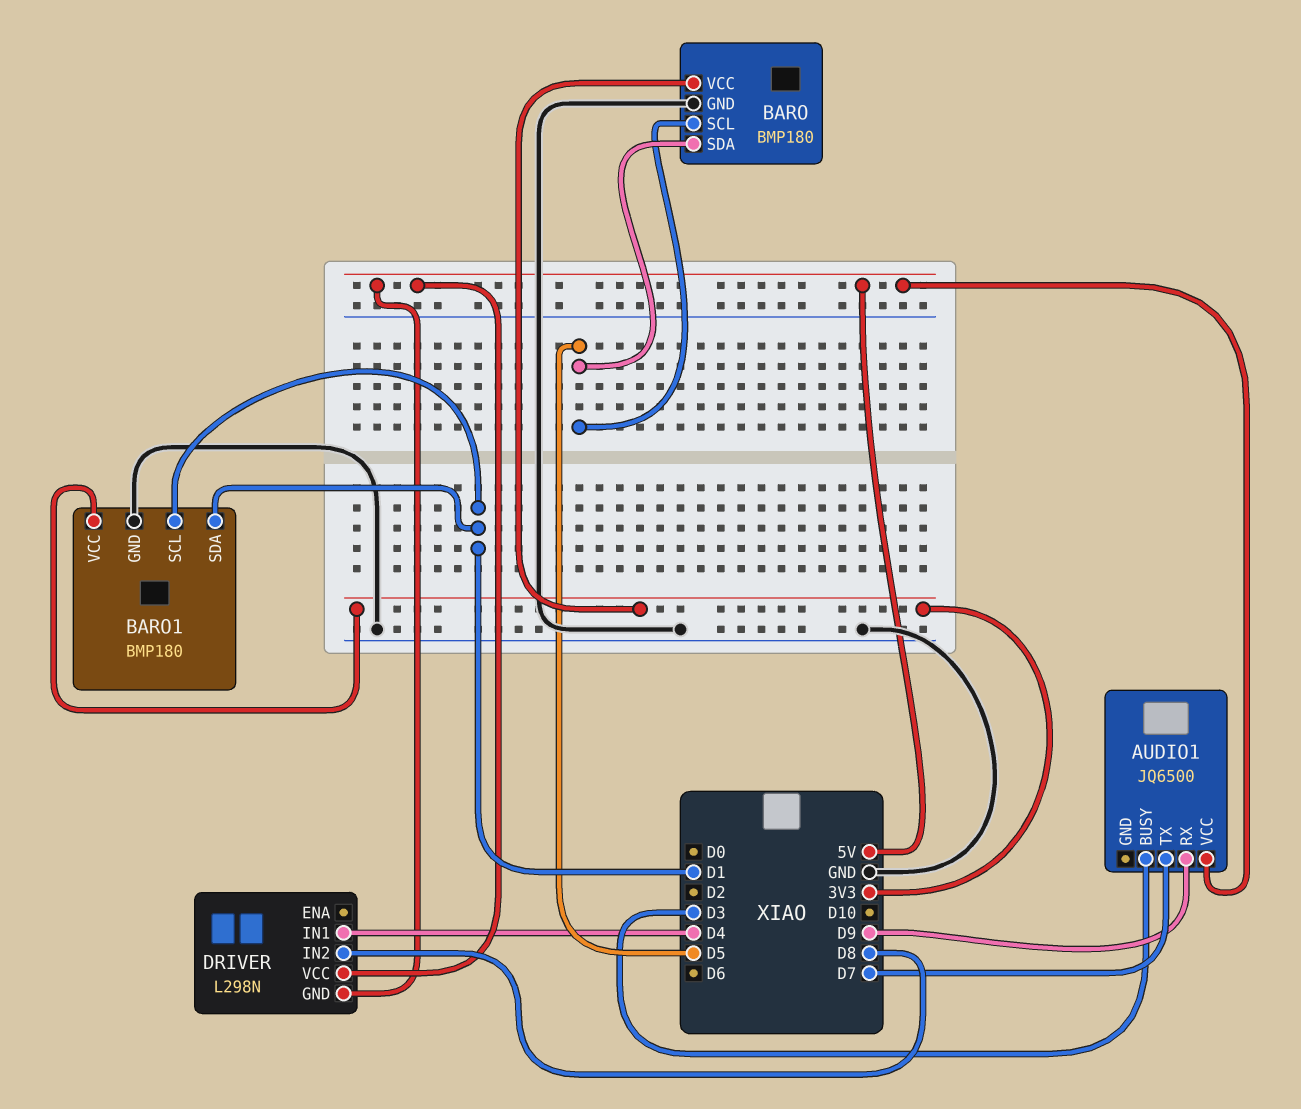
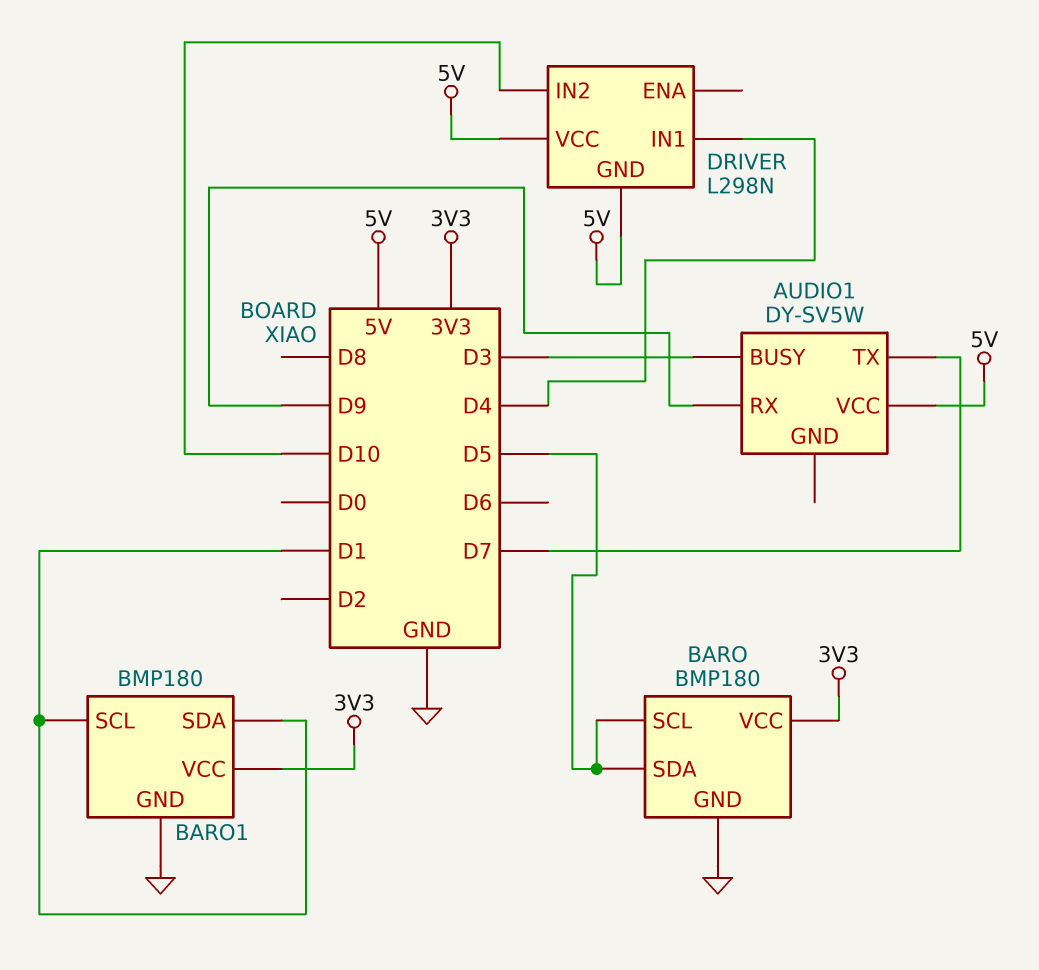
AUDIO1: JQ6500 -> DY-SV5W
DRIVER pin IN2: D8 -> D10

